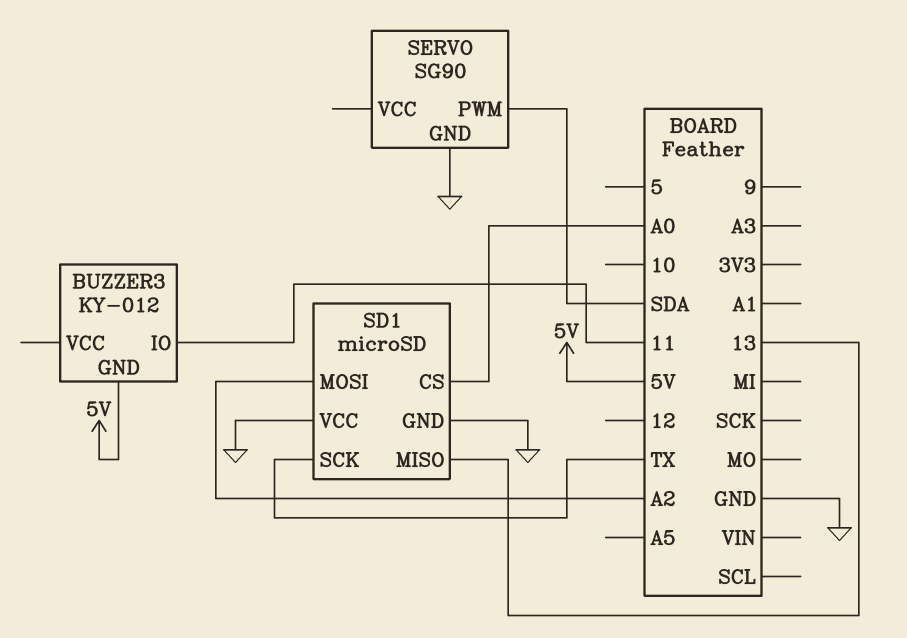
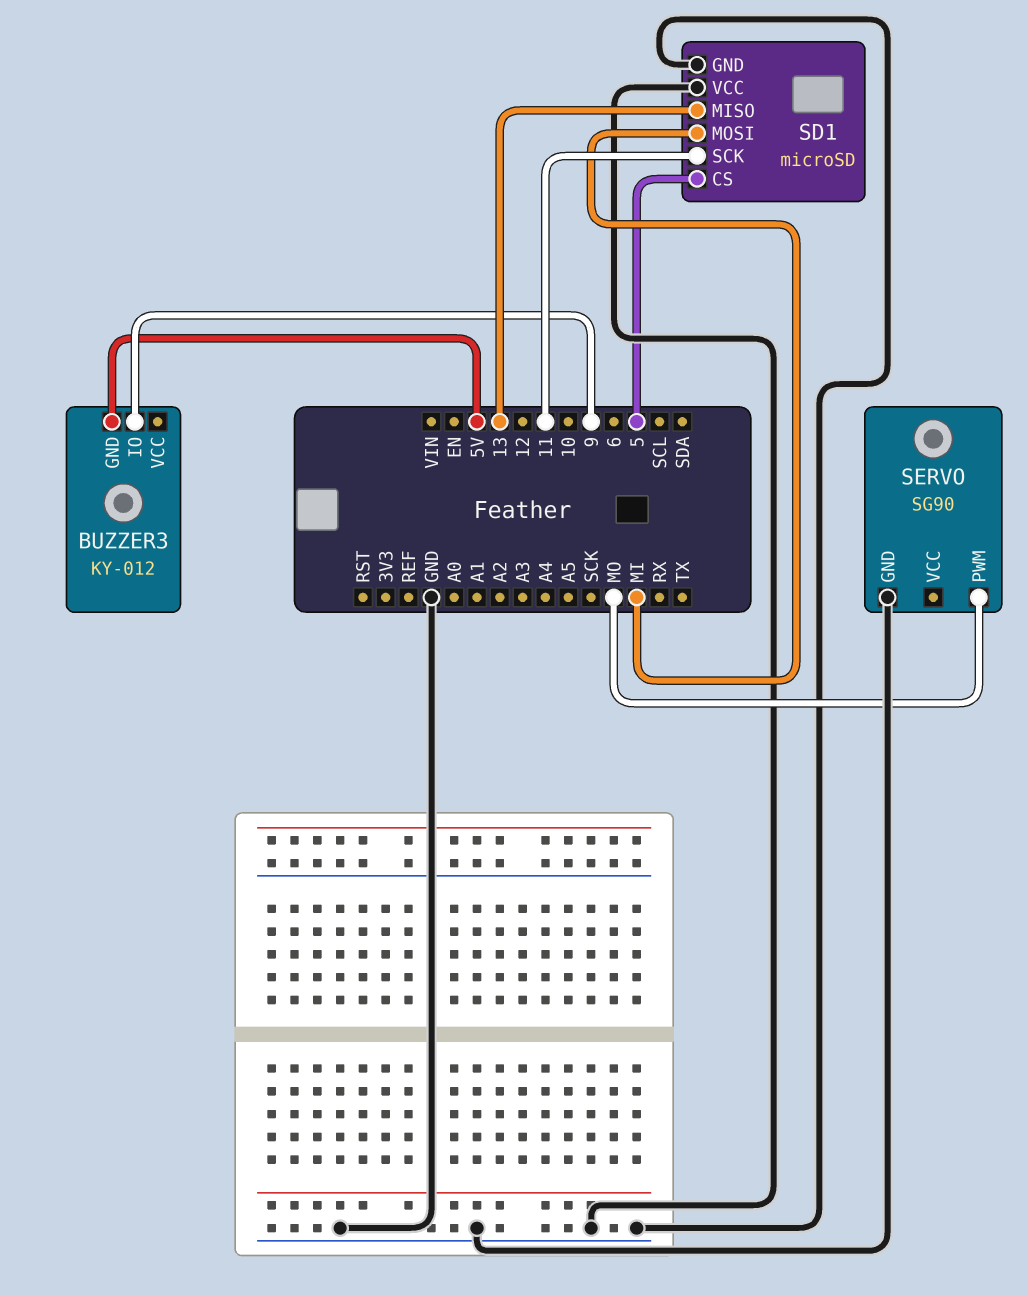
BUZZER3 pin IO: 11 -> 9
SD1 pin CS: A0 -> 5
SD1 pin MOSI: A2 -> MI
SD1 pin SCK: TX -> 11
SERVO pin PWM: SDA -> MO

